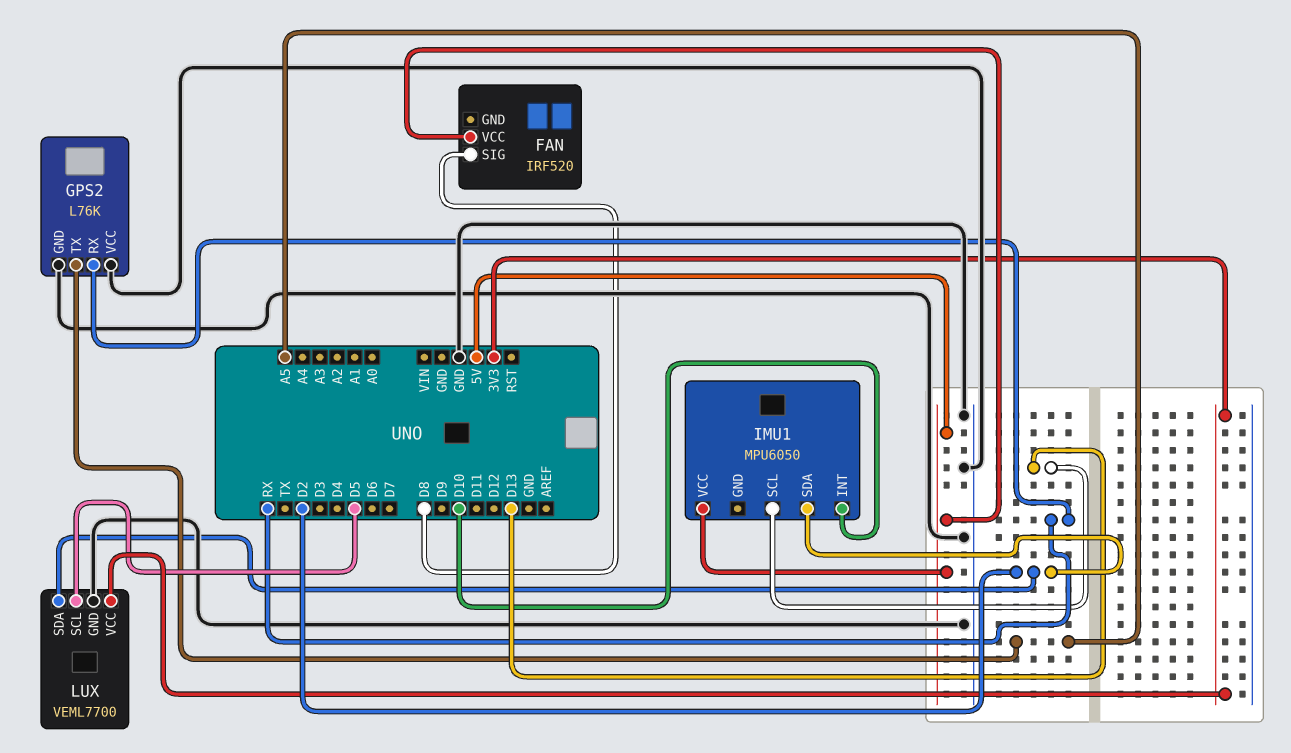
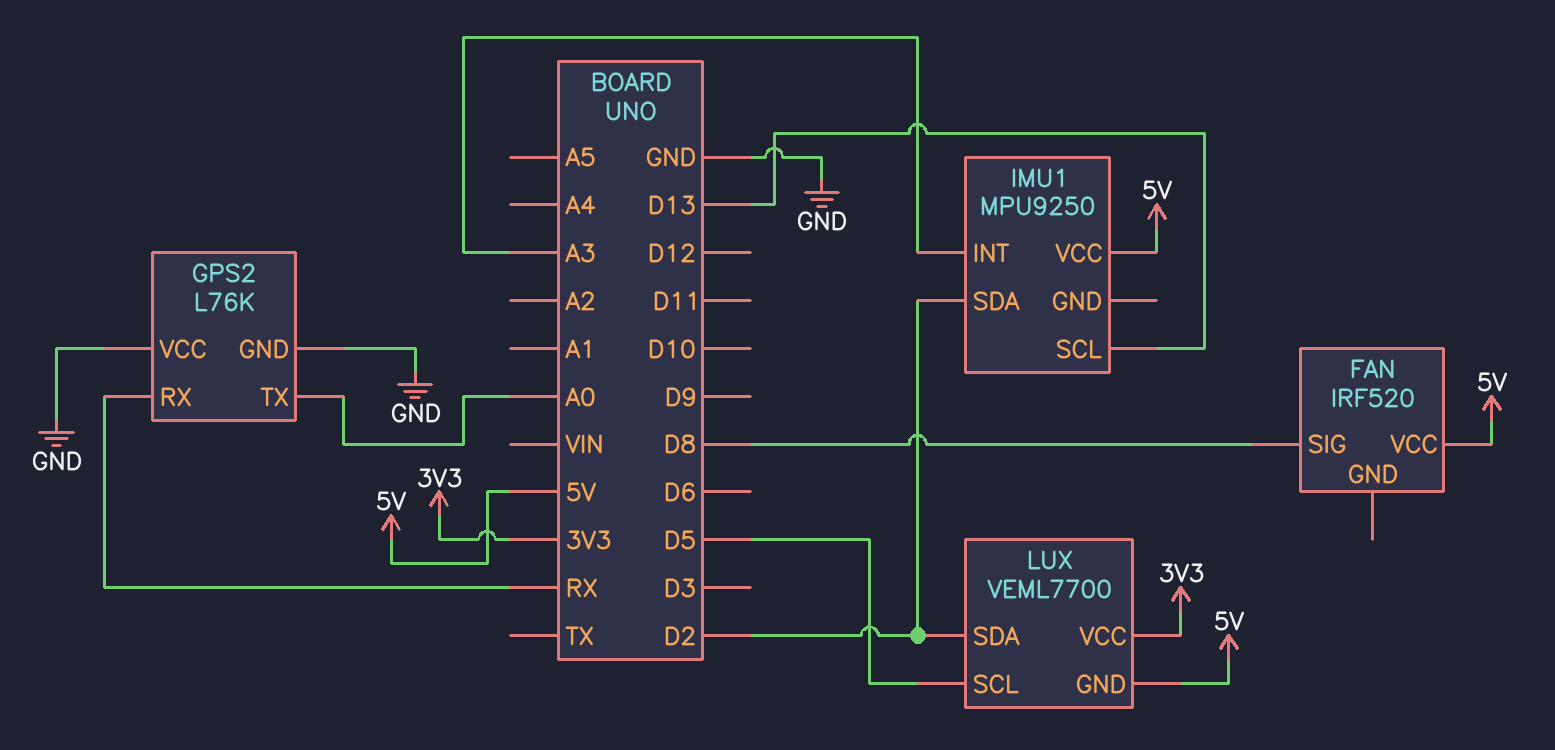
GPS2 pin TX: A5 -> A0
IMU1: MPU6050 -> MPU9250
IMU1 pin INT: D10 -> A3
LUX pin GND: GND -> 5V

